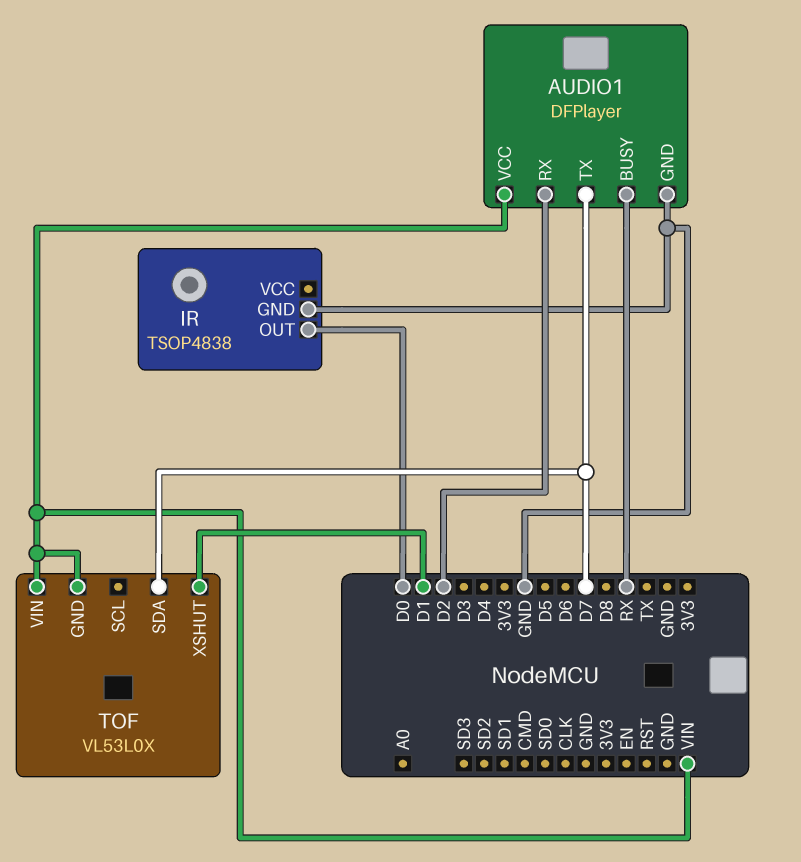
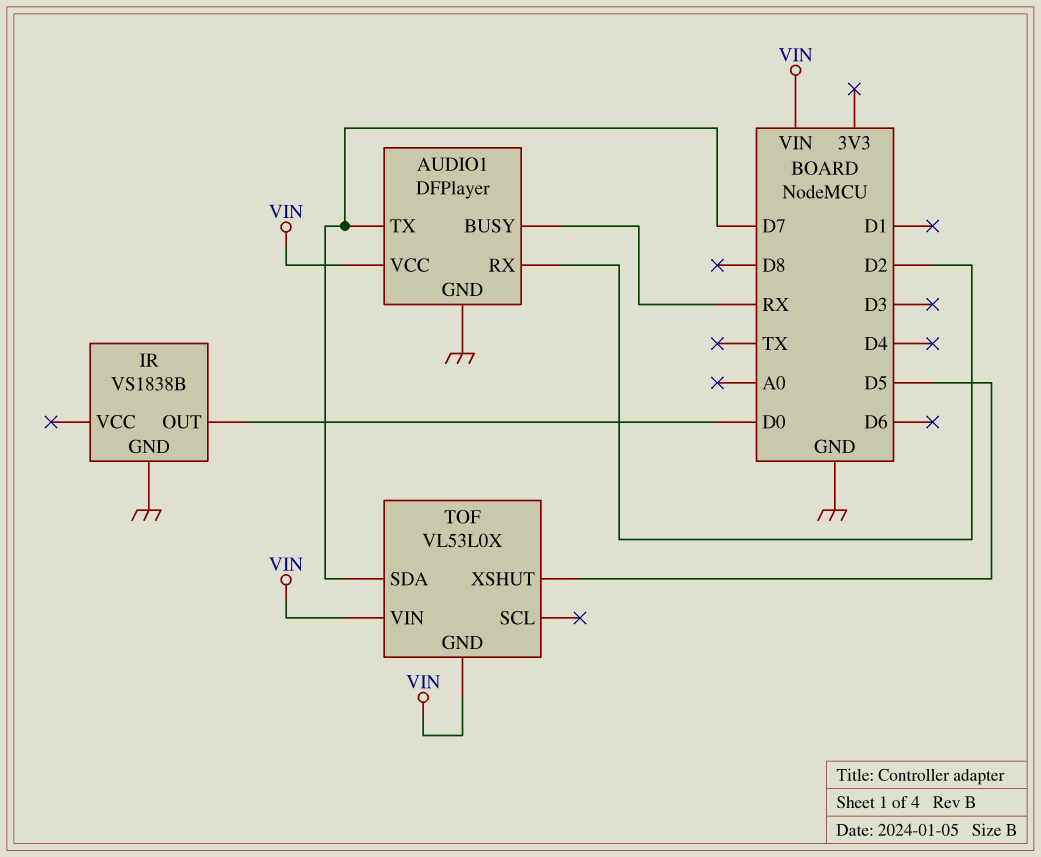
IR: TSOP4838 -> VS1838B
TOF pin XSHUT: D1 -> D5

